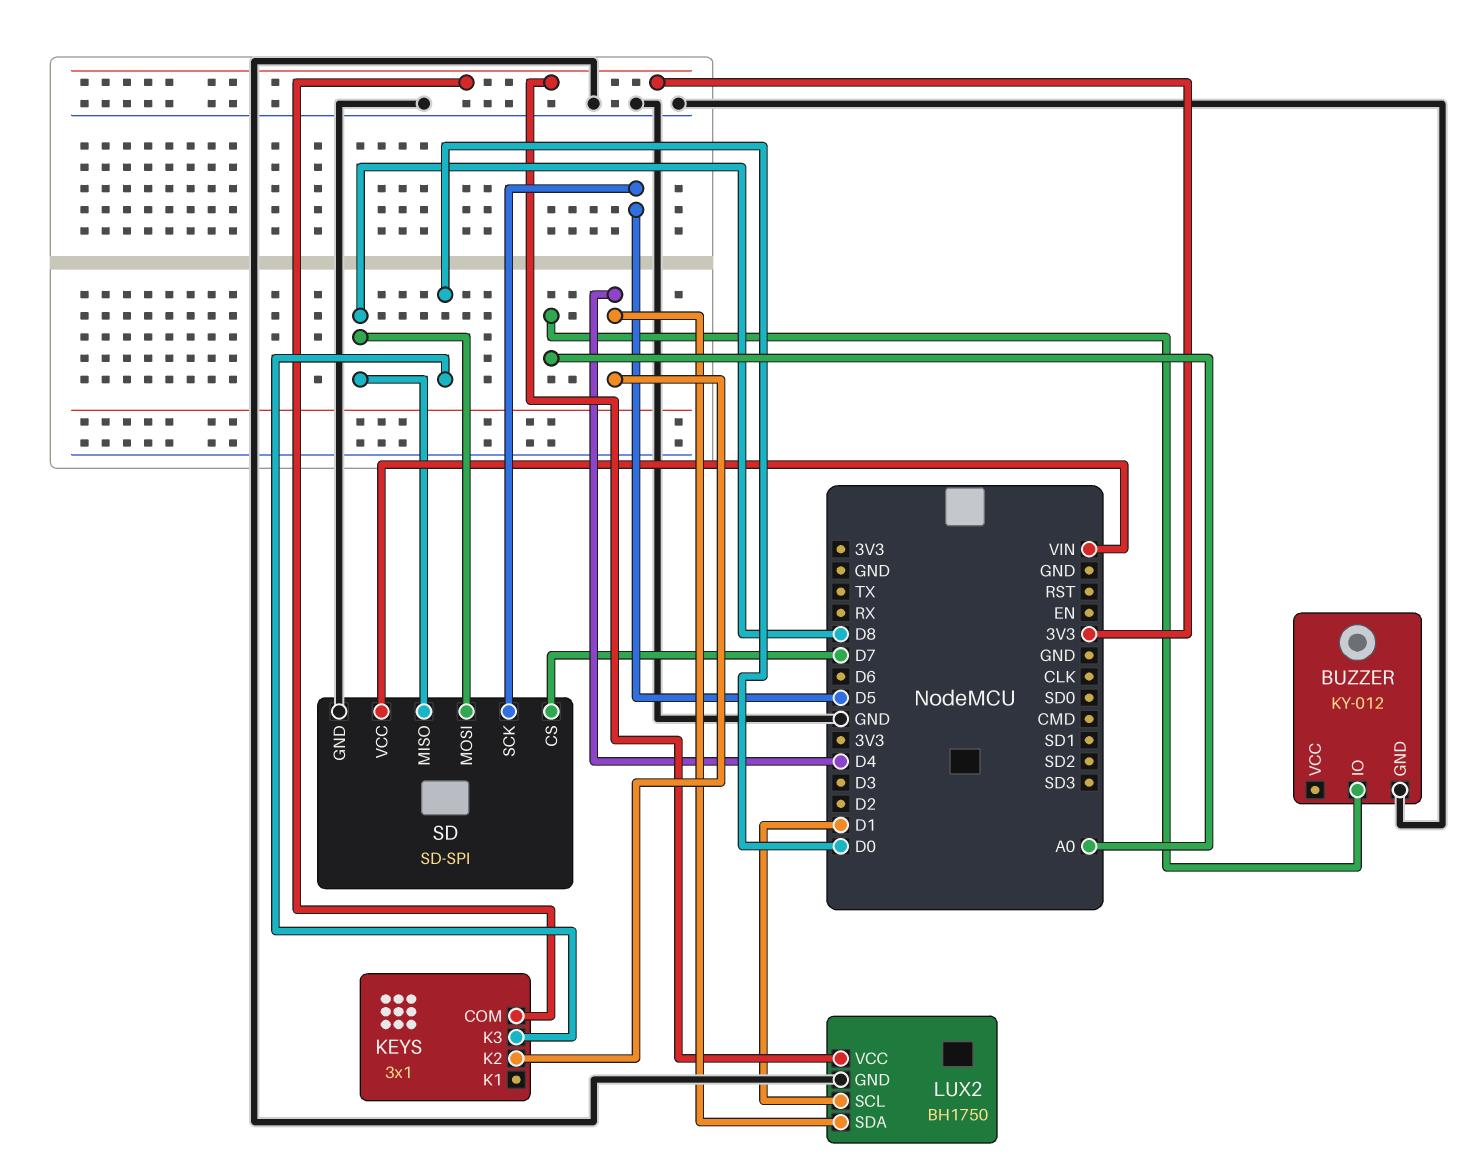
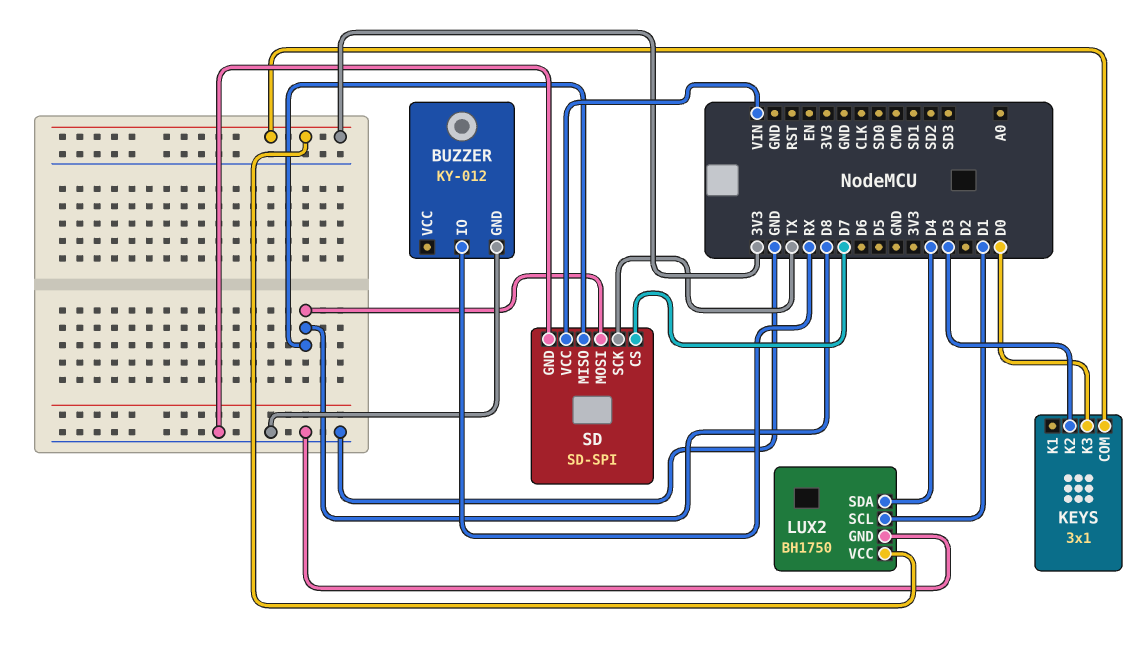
BUZZER pin IO: A0 -> RX
KEYS pin K2: D4 -> D3
SD pin SCK: D5 -> TX

